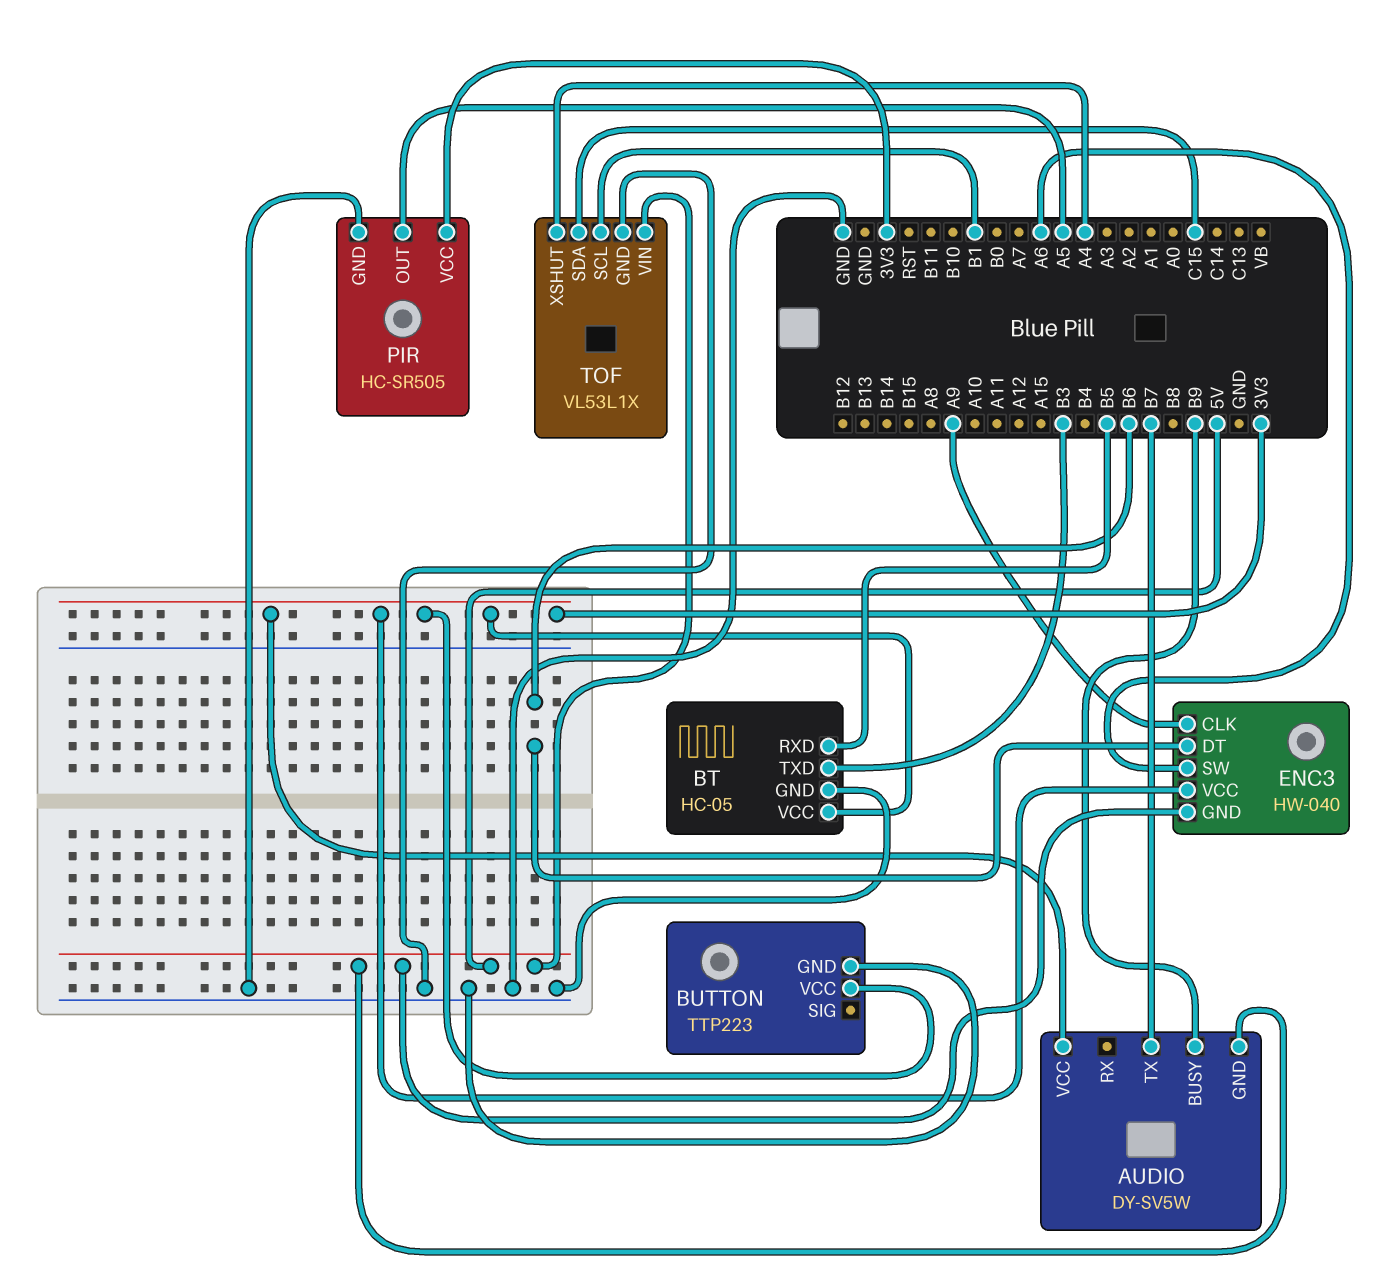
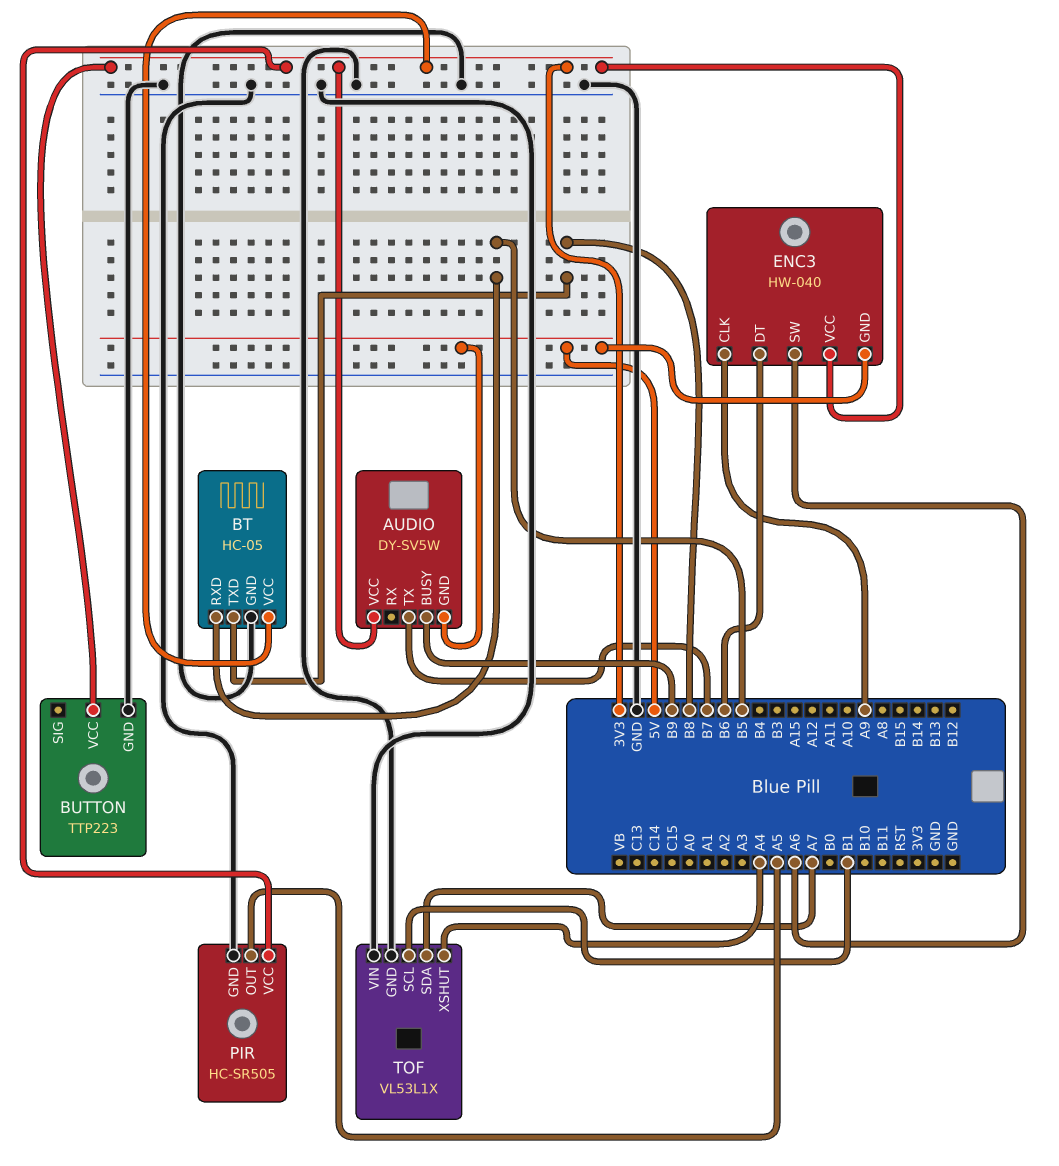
BT pin TXD: B3 -> B8
TOF pin SDA: C15 -> A7
TOF pin VIN: 5V -> GND

